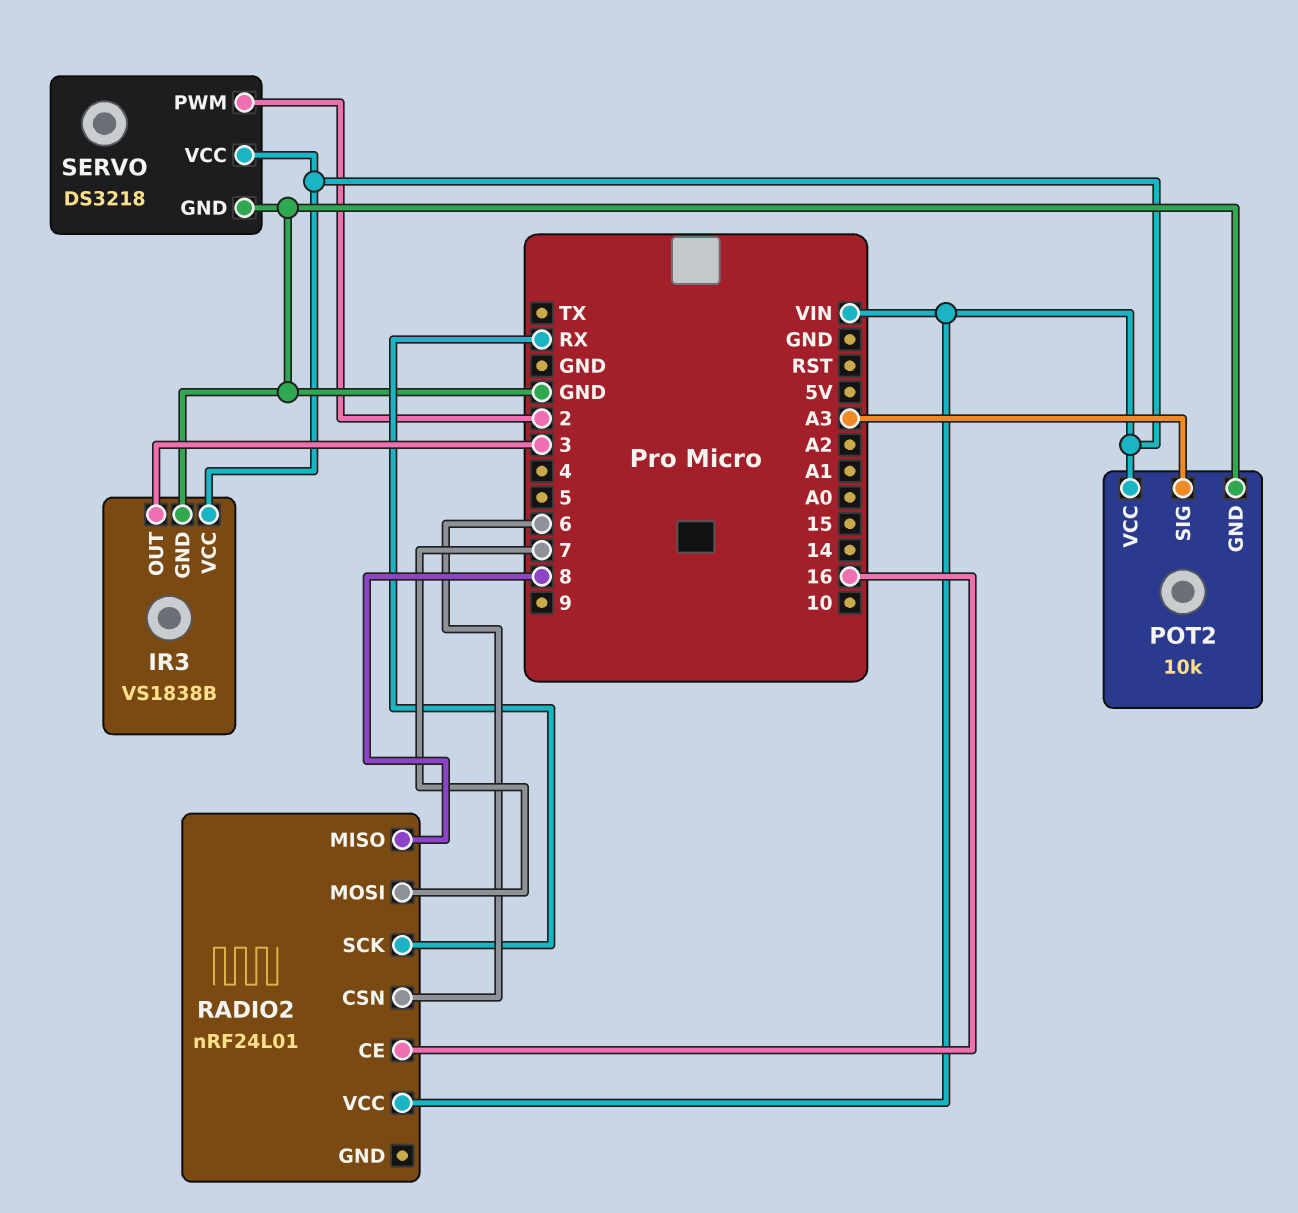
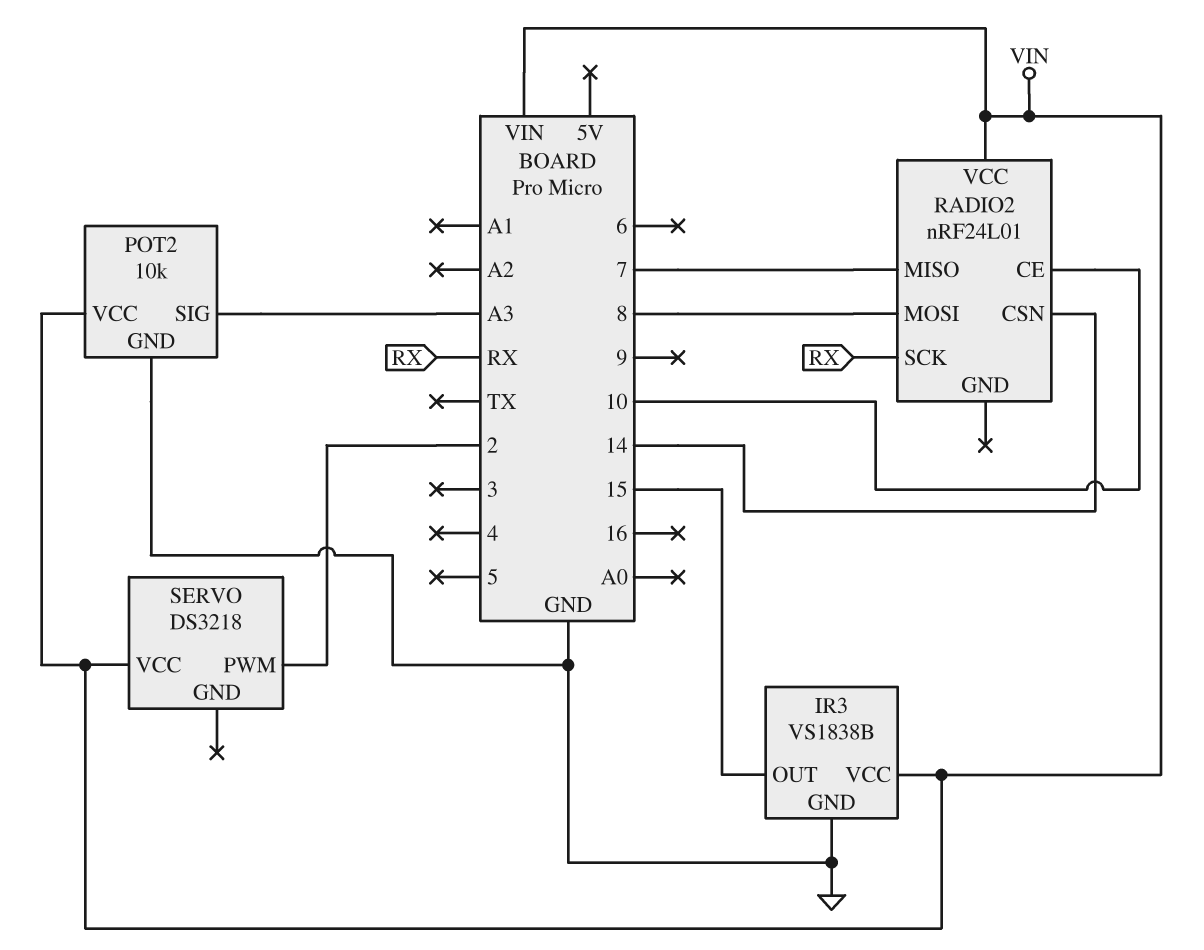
IR3 pin OUT: 3 -> 15
RADIO2 pin CE: 16 -> 10
RADIO2 pin CSN: 6 -> 14
RADIO2 pin MISO: 8 -> 7
RADIO2 pin MOSI: 7 -> 8
SERVO pin GND: GND -> none

